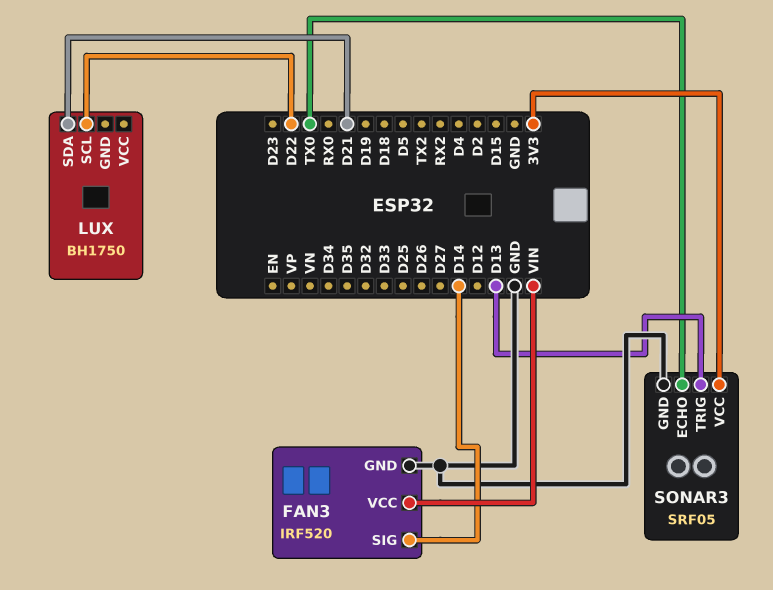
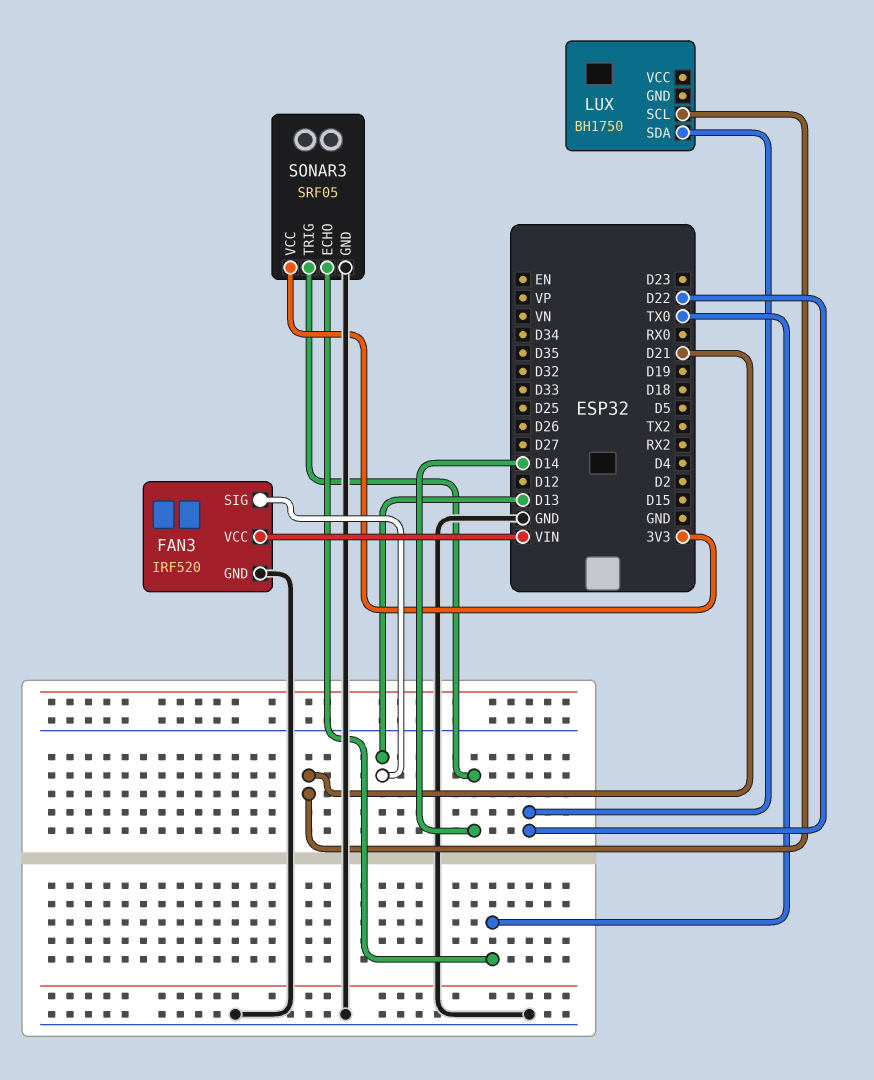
FAN3 pin SIG: D14 -> D13
LUX pin SCL: D22 -> D21
LUX pin SDA: D21 -> D22
SONAR3 pin TRIG: D13 -> D14

